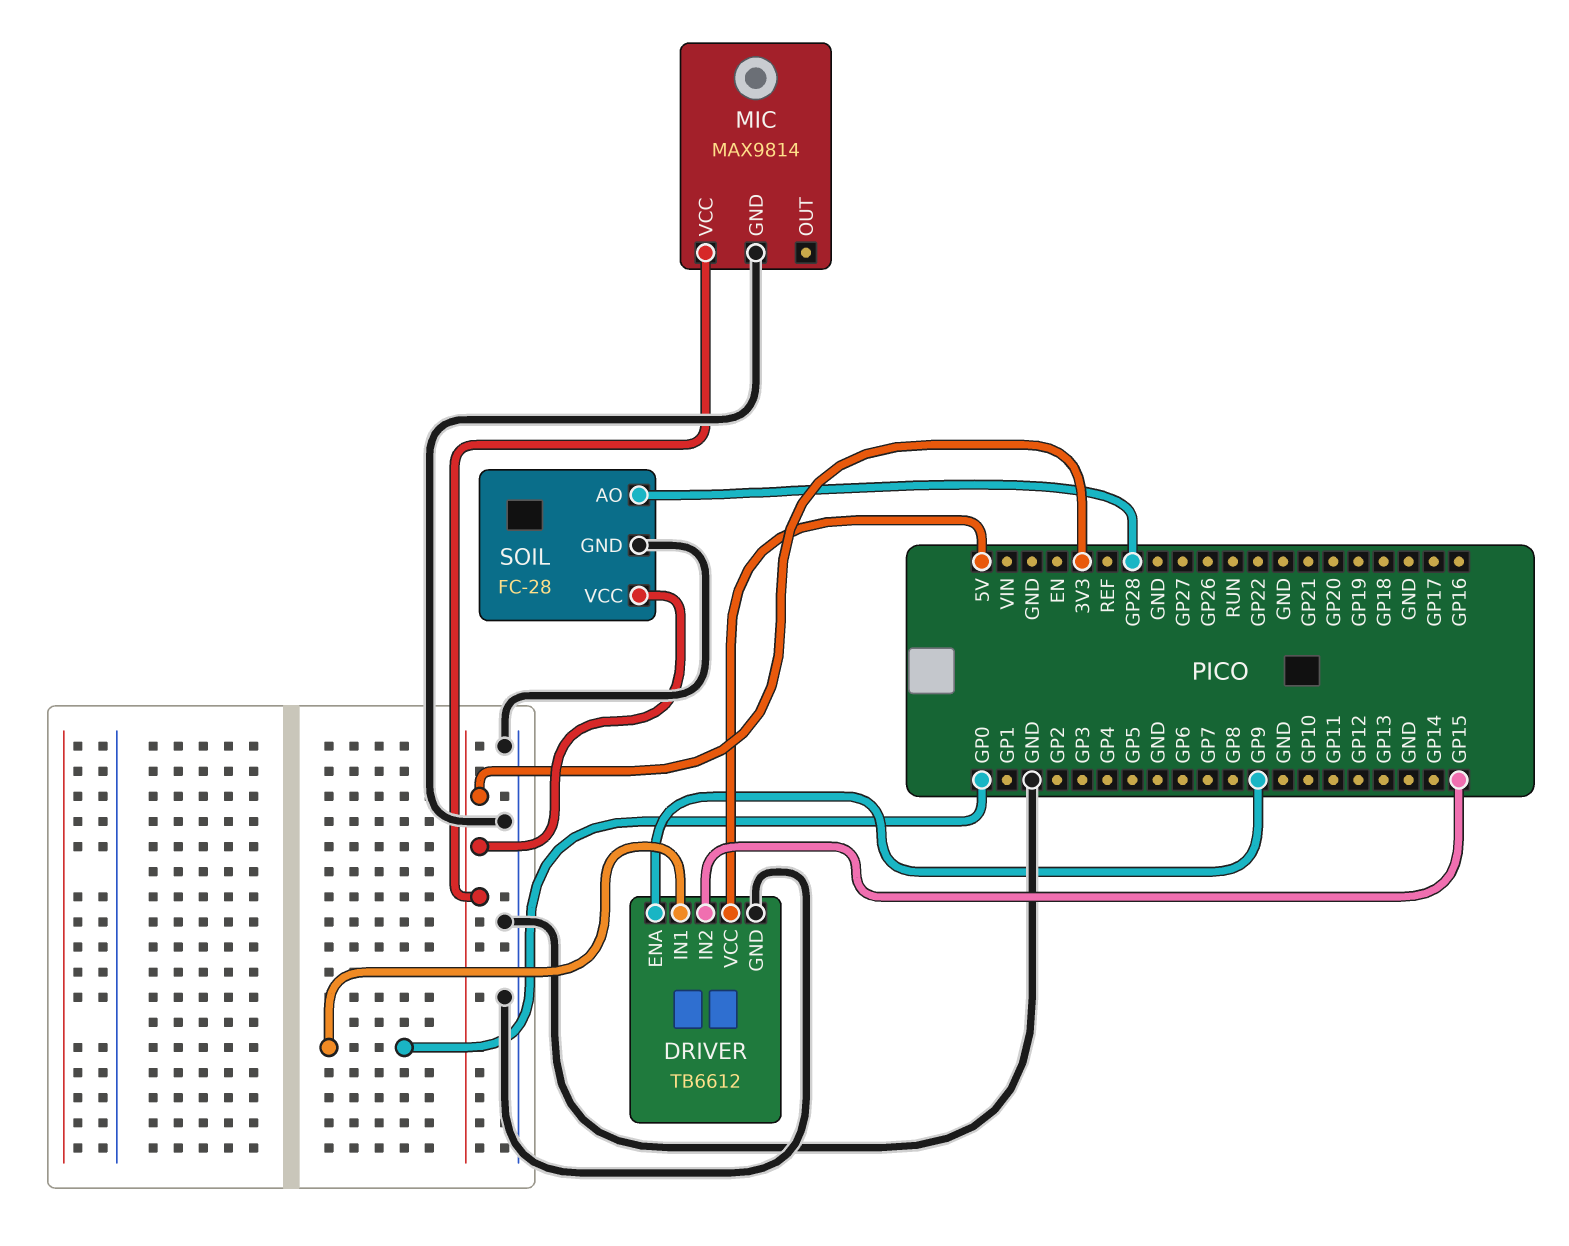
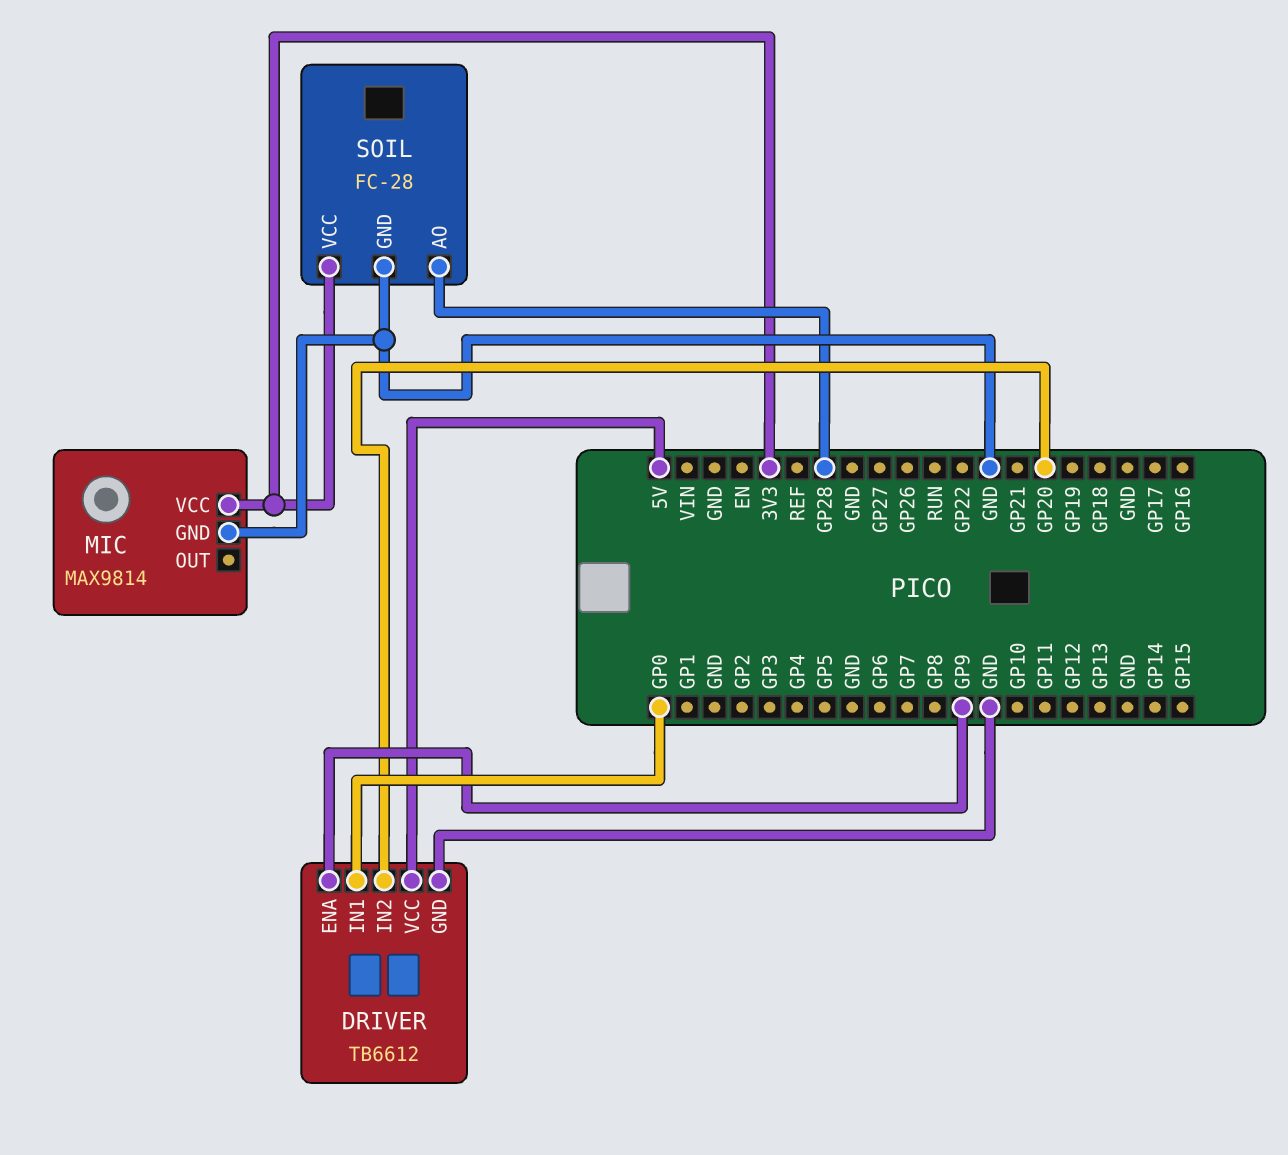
DRIVER pin IN2: GP15 -> GP20

